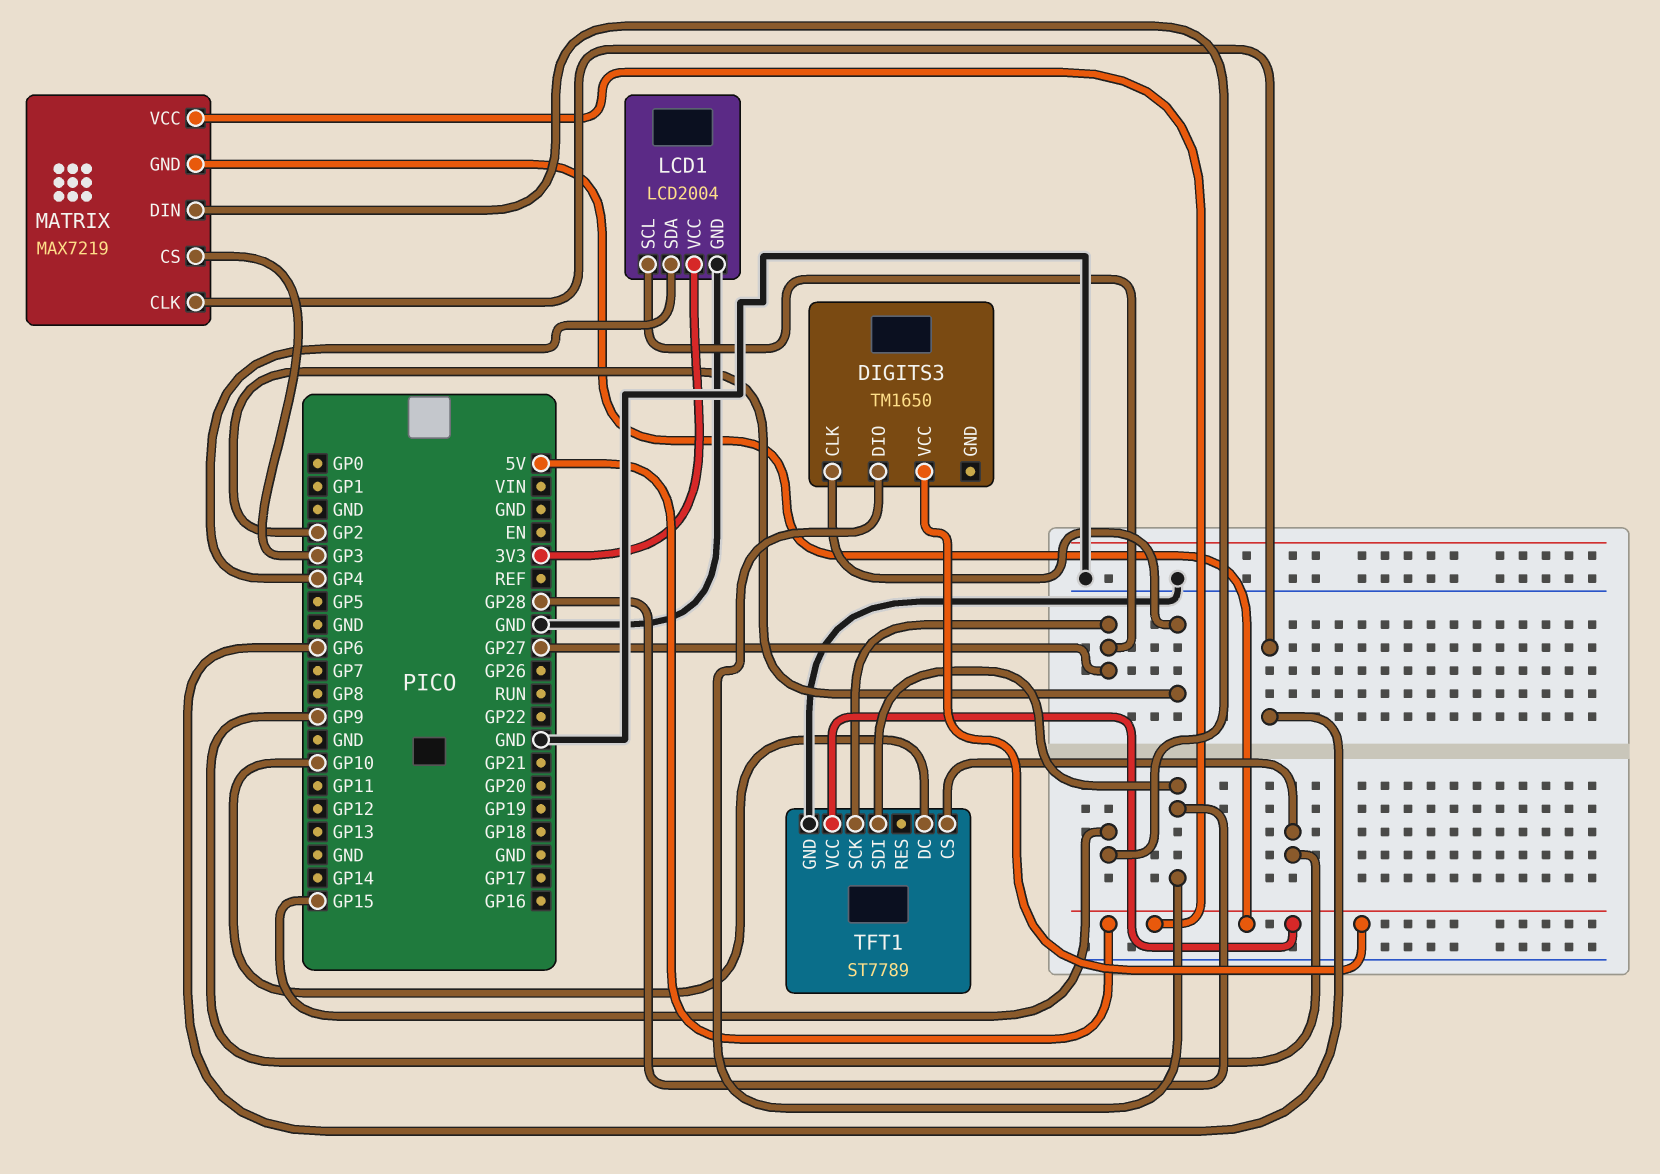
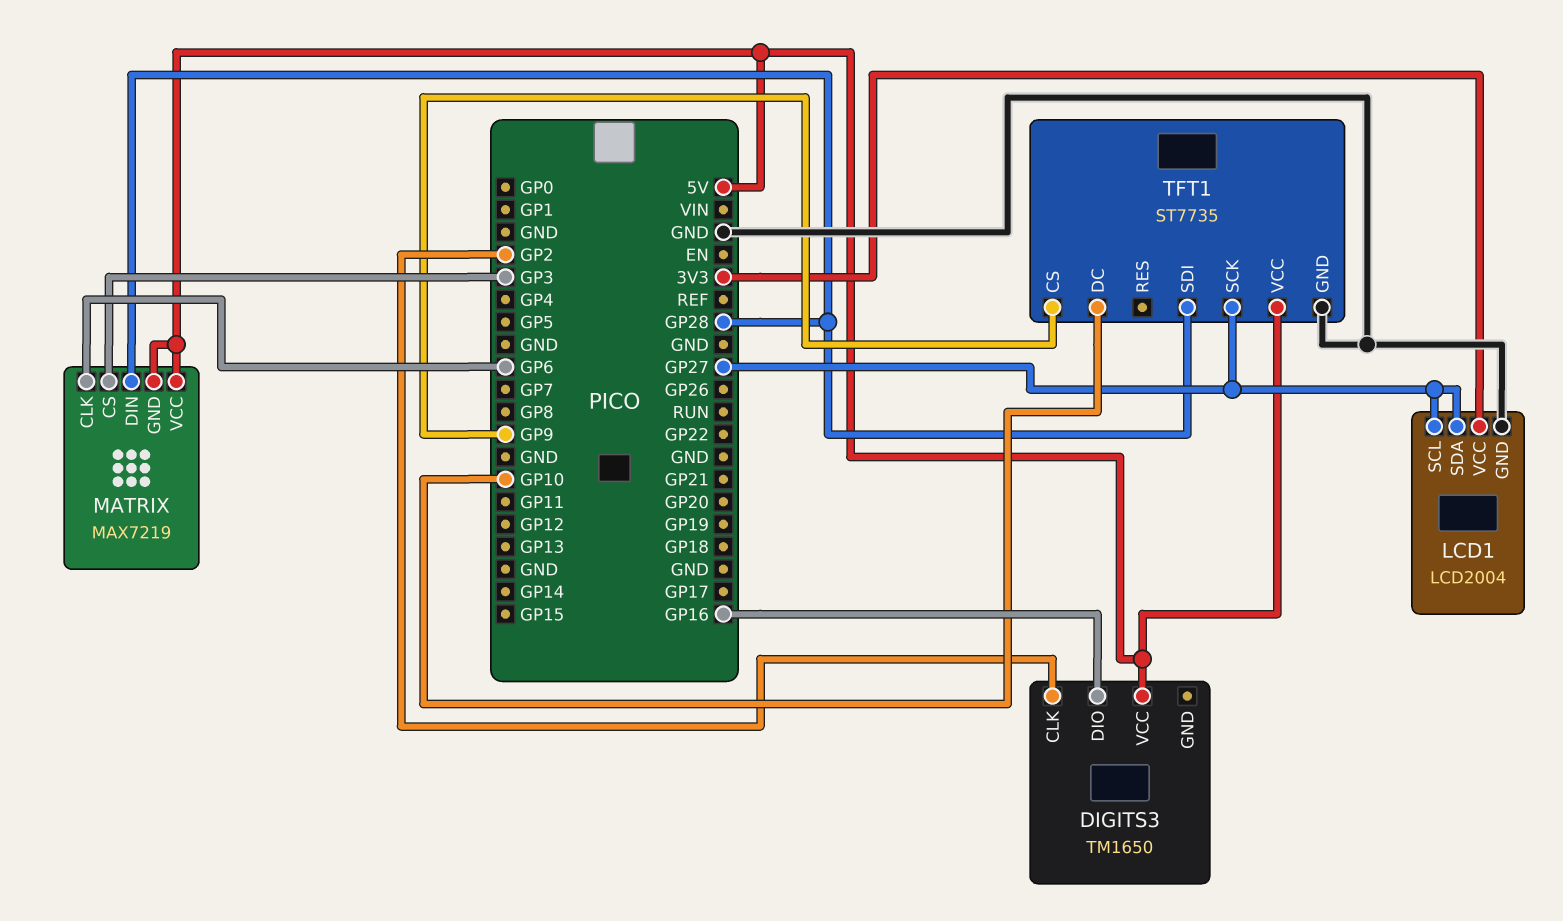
DIGITS3 pin DIO: GP28 -> GP16
LCD1 pin SDA: GP4 -> GP27
MATRIX pin DIN: GP15 -> GP28
TFT1: ST7789 -> ST7735

